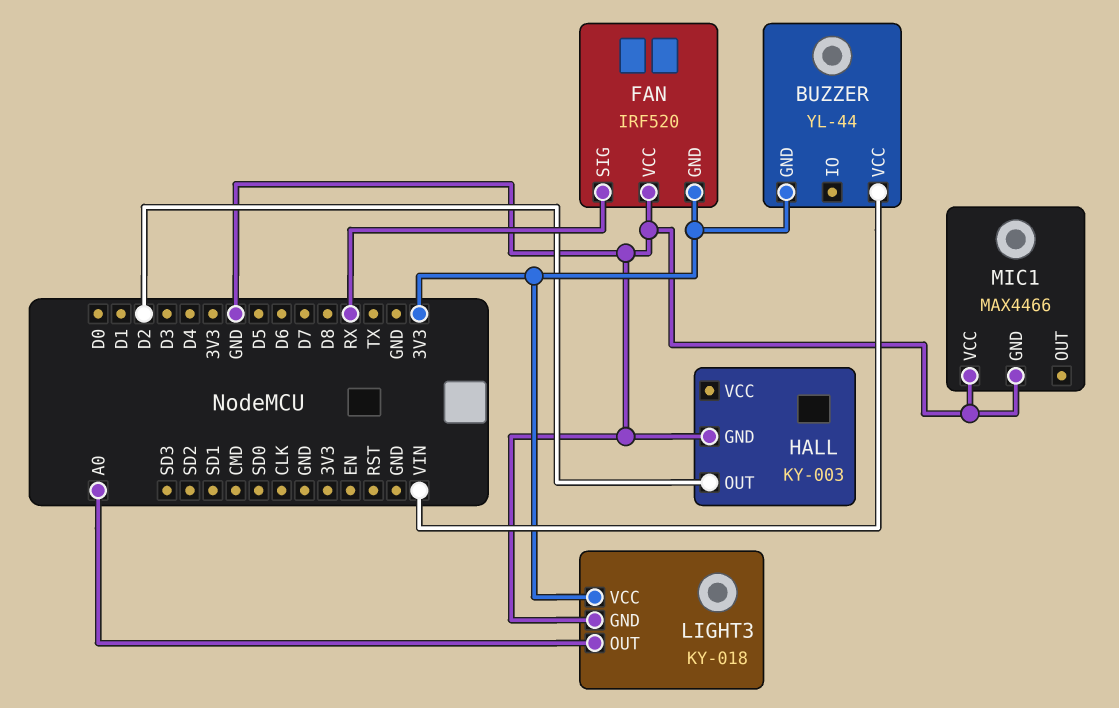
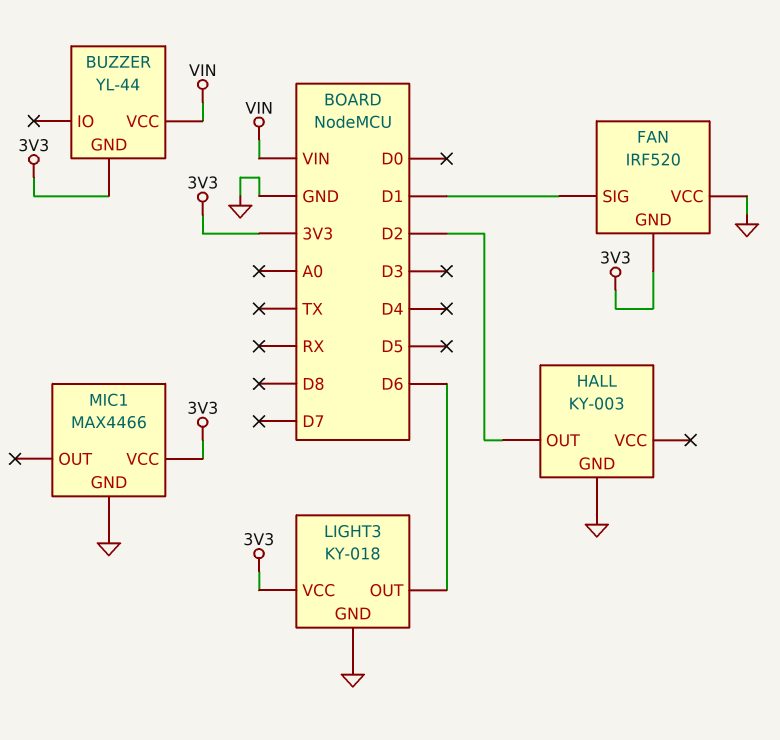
FAN pin SIG: RX -> D1
LIGHT3 pin OUT: A0 -> D6
MIC1 pin VCC: GND -> 3V3

